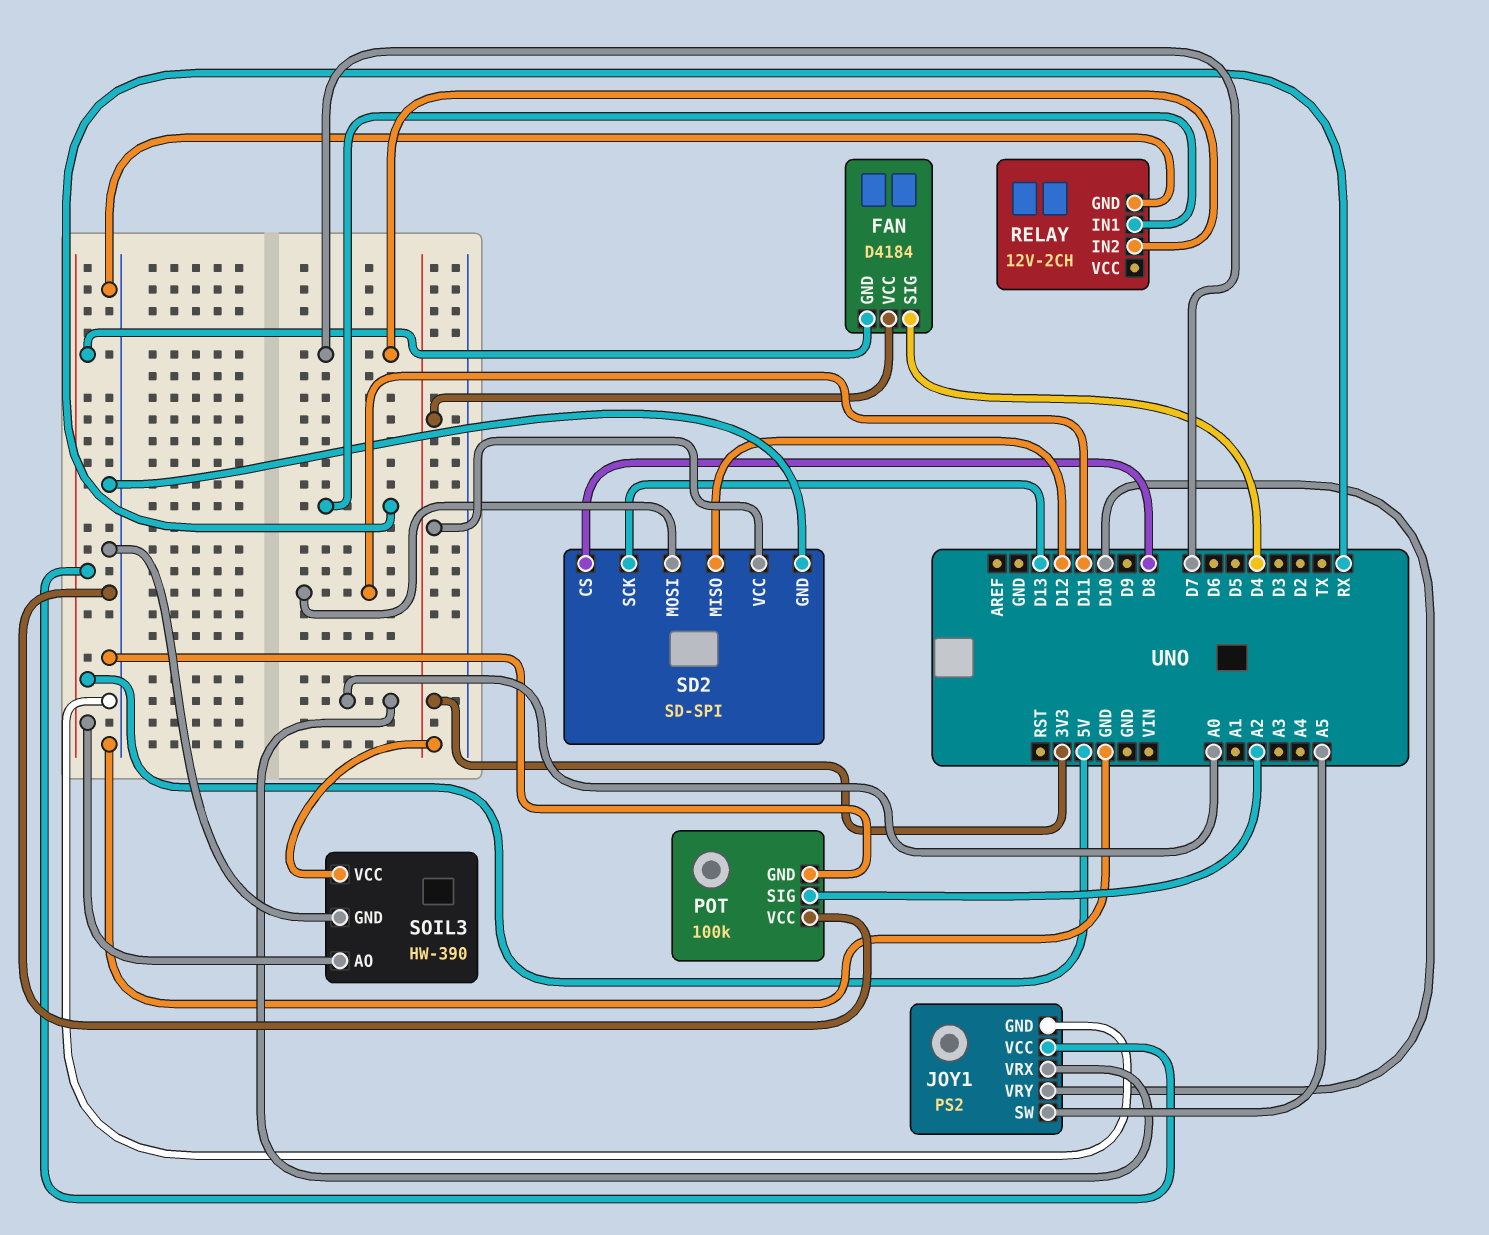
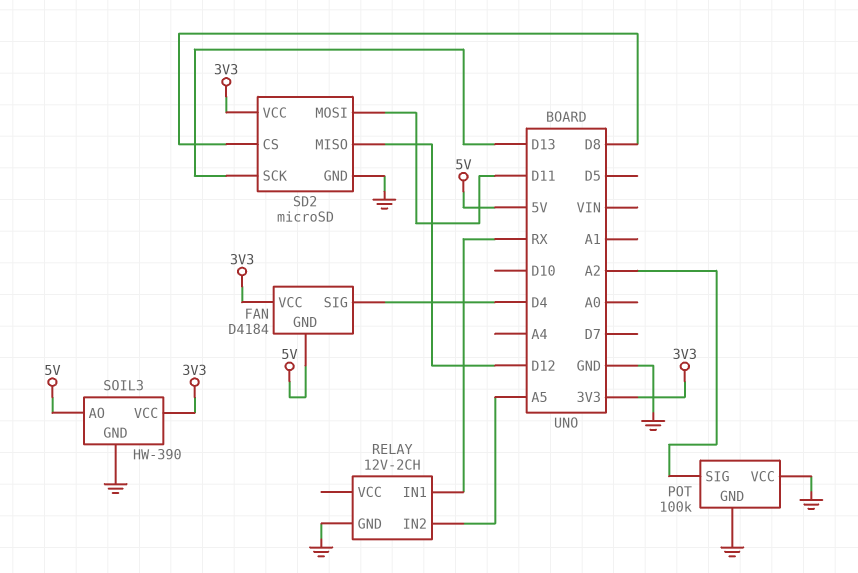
JOY1: PS2 -> none
JOY1 pin GND: GND -> none
JOY1 pin SW: A5 -> none
JOY1 pin VCC: 5V -> none
JOY1 pin VRX: A0 -> none
JOY1 pin VRY: D10 -> none
RELAY pin IN2: D7 -> A5
SD2: SD-SPI -> microSD

